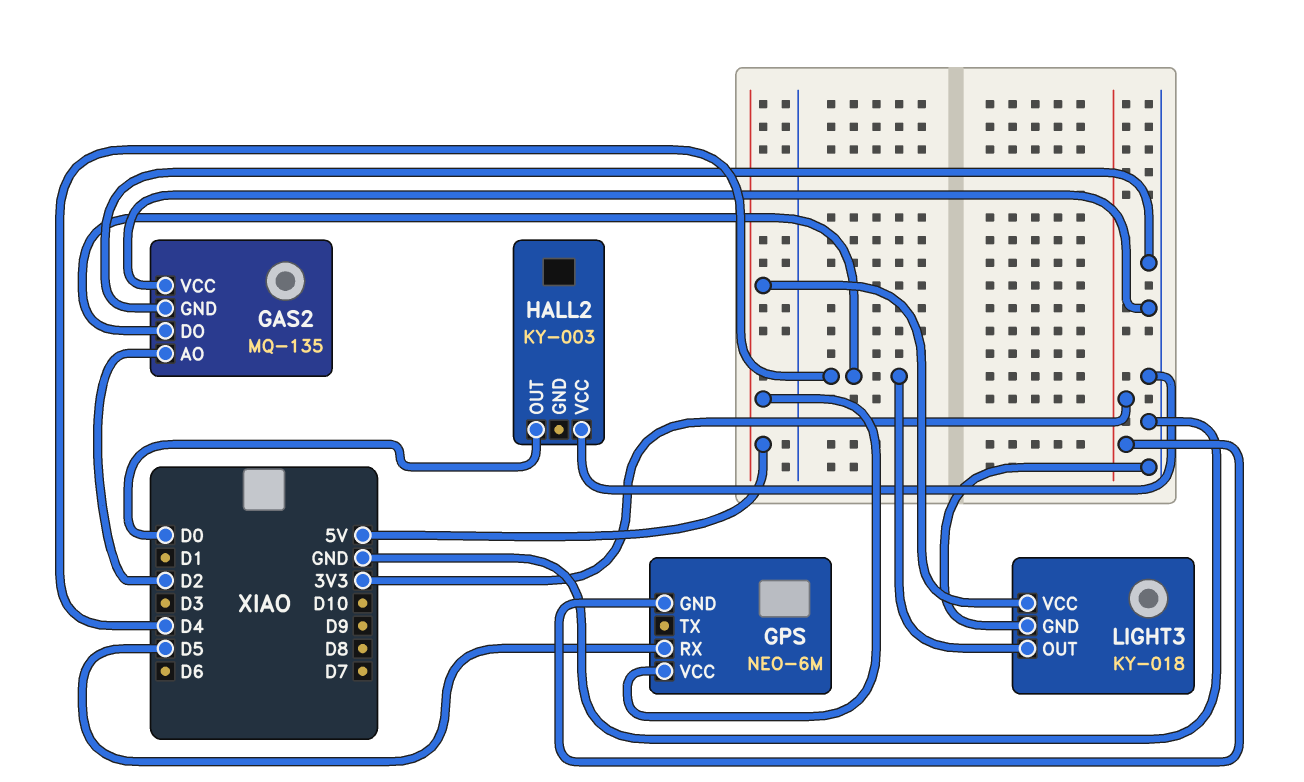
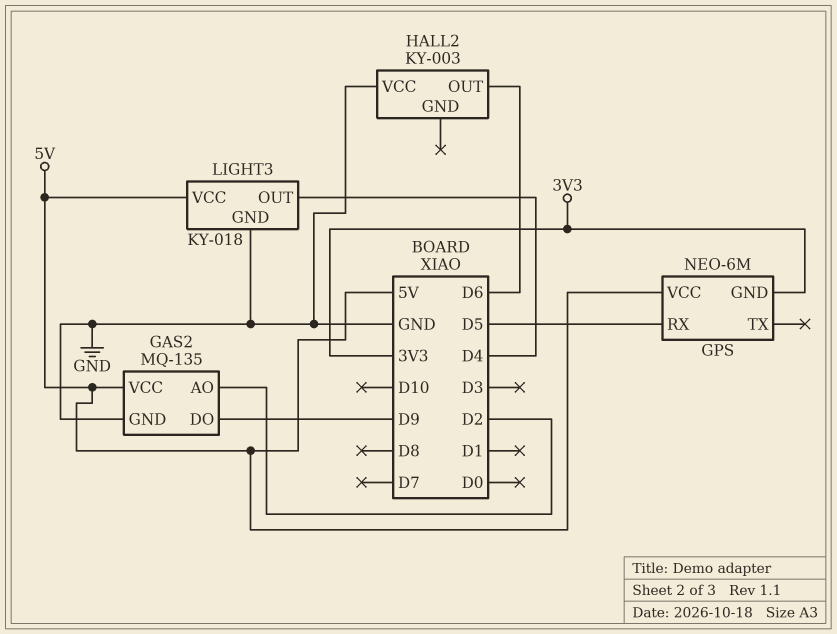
GAS2 pin DO: D4 -> D9
GAS2 pin VCC: GND -> 5V
HALL2 pin OUT: D0 -> D6

